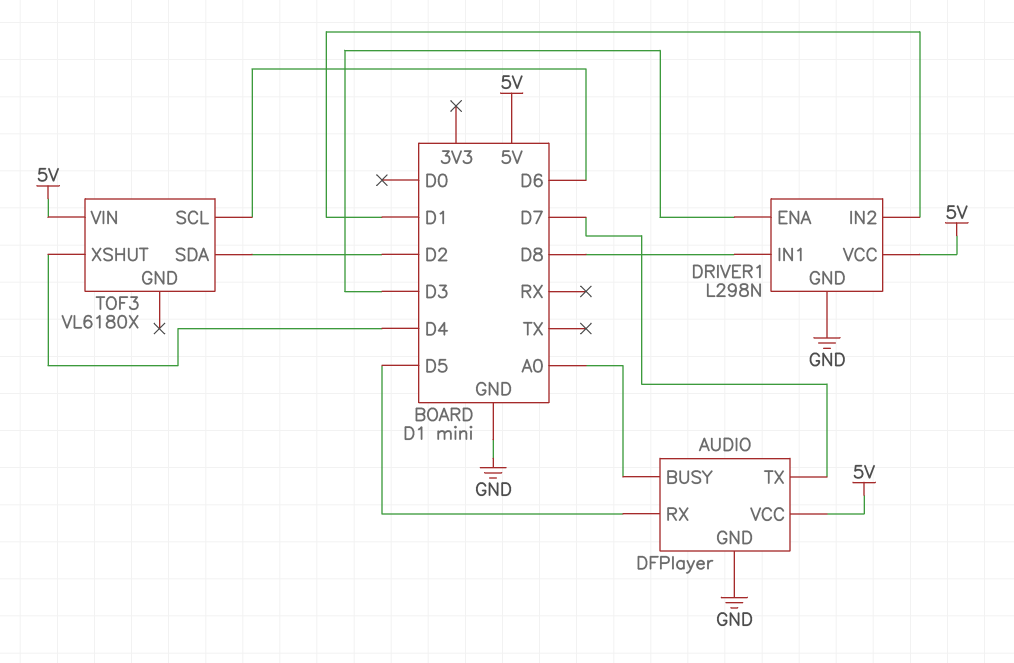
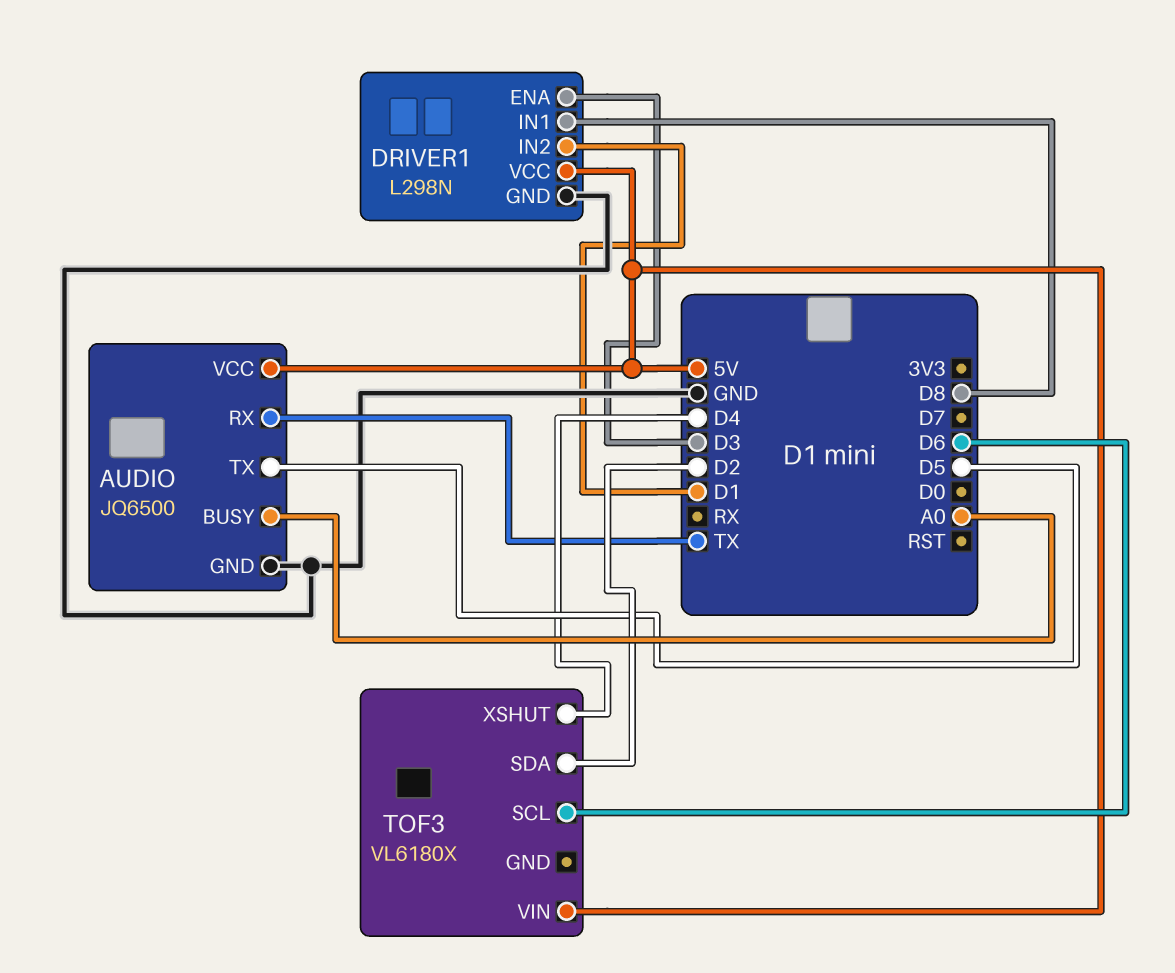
AUDIO: DFPlayer -> JQ6500
AUDIO pin RX: D5 -> TX
AUDIO pin TX: D7 -> D5

